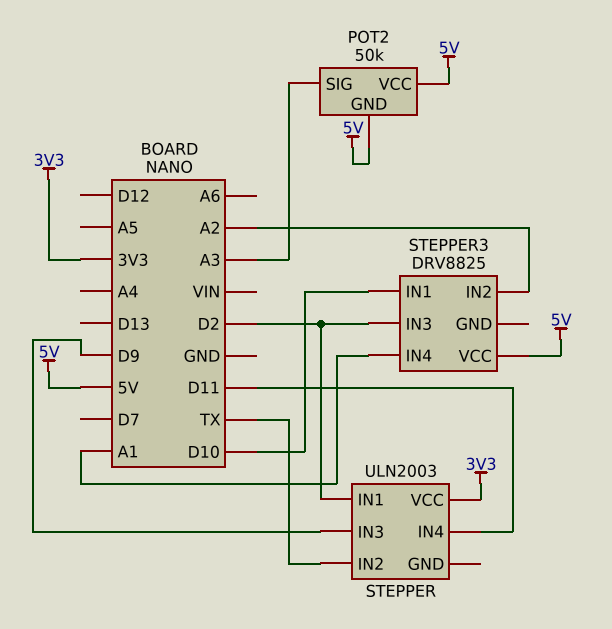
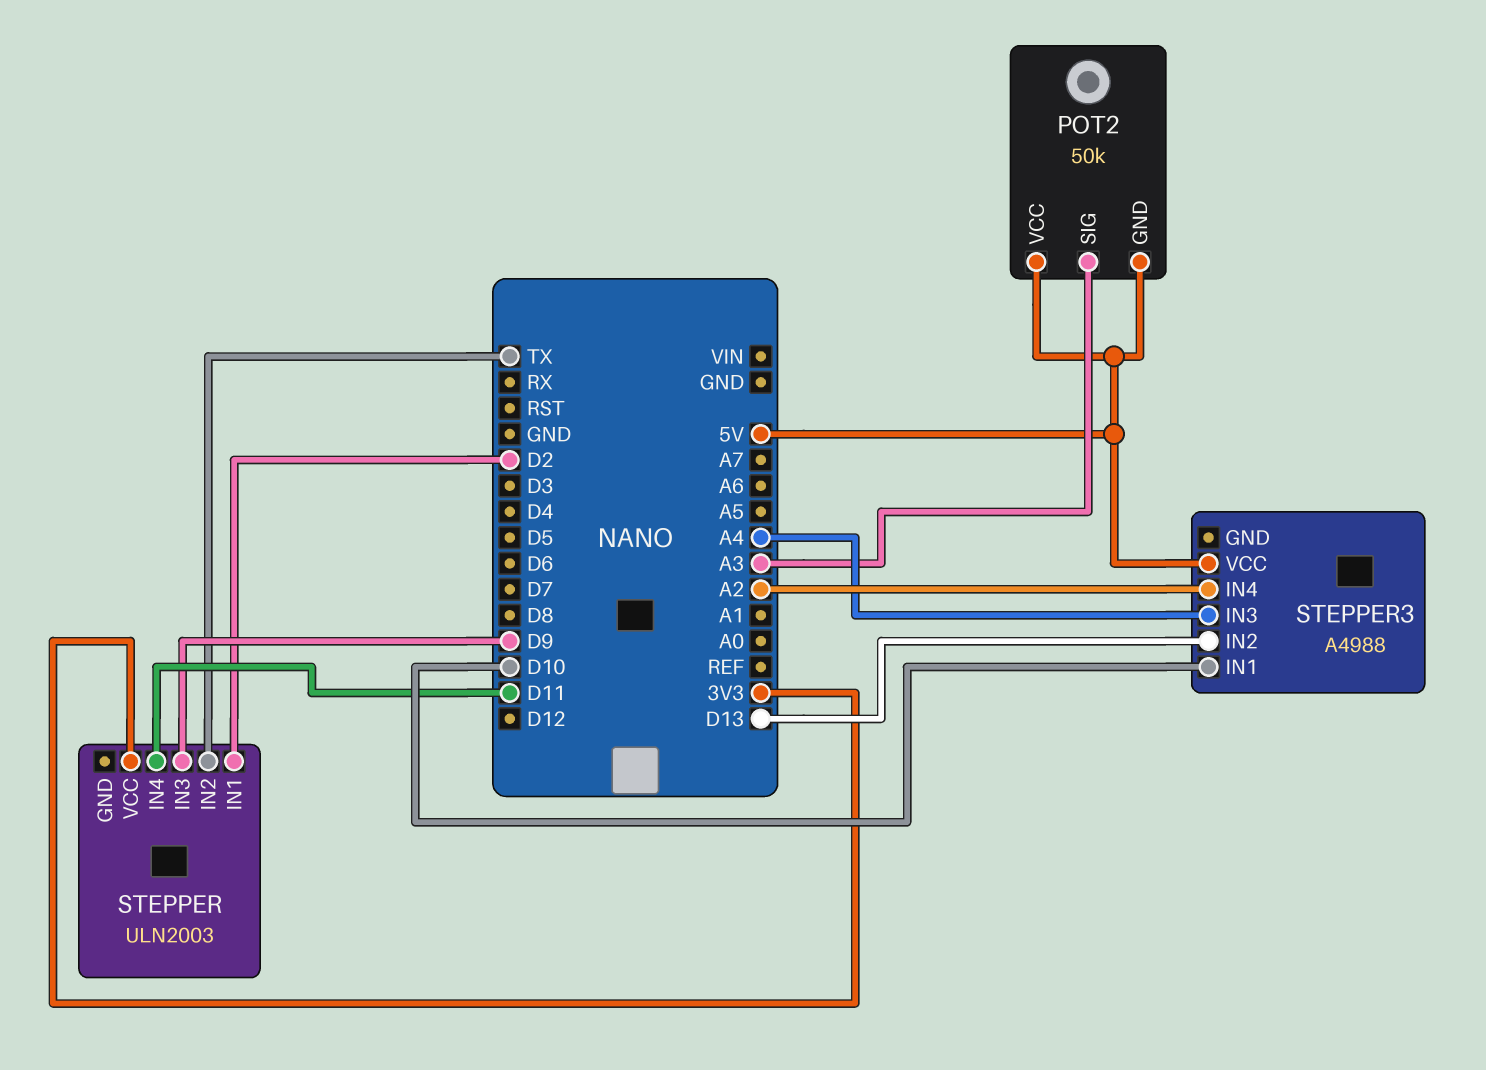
STEPPER3: DRV8825 -> A4988
STEPPER3 pin IN2: A2 -> D13
STEPPER3 pin IN3: D2 -> A4
STEPPER3 pin IN4: A1 -> A2

